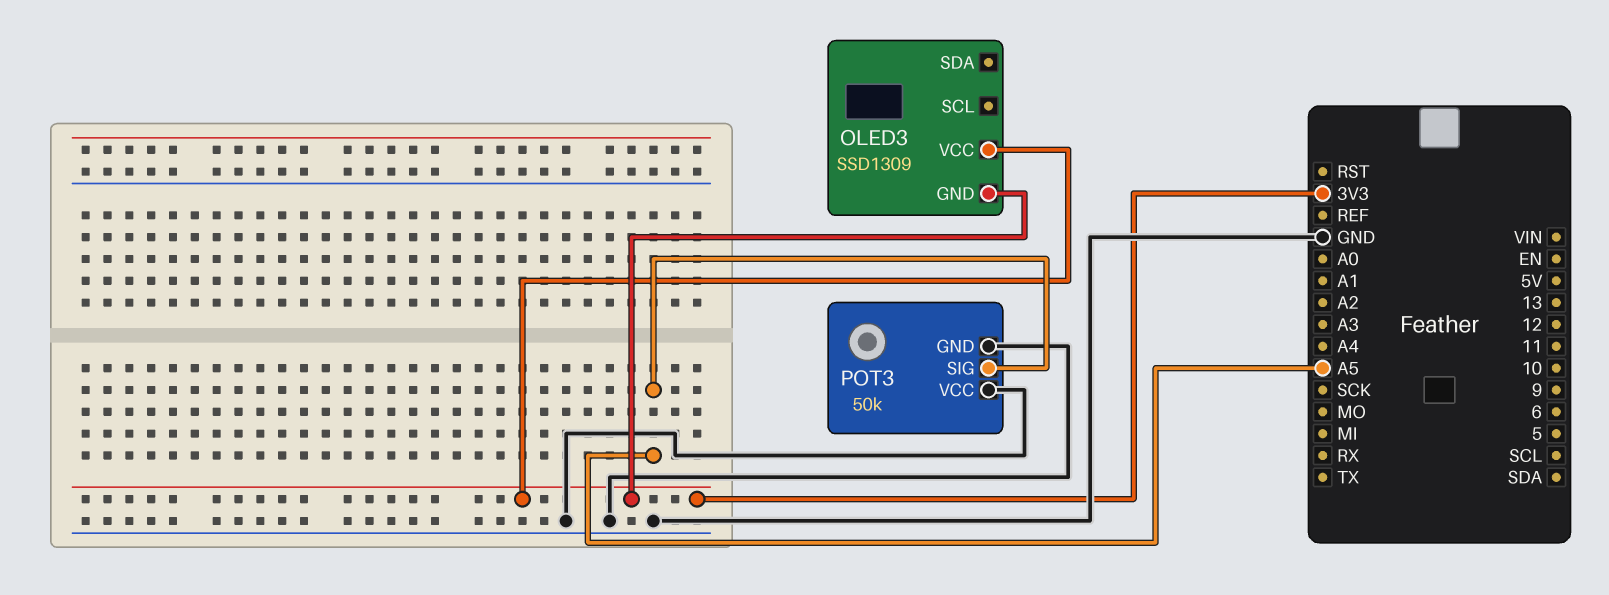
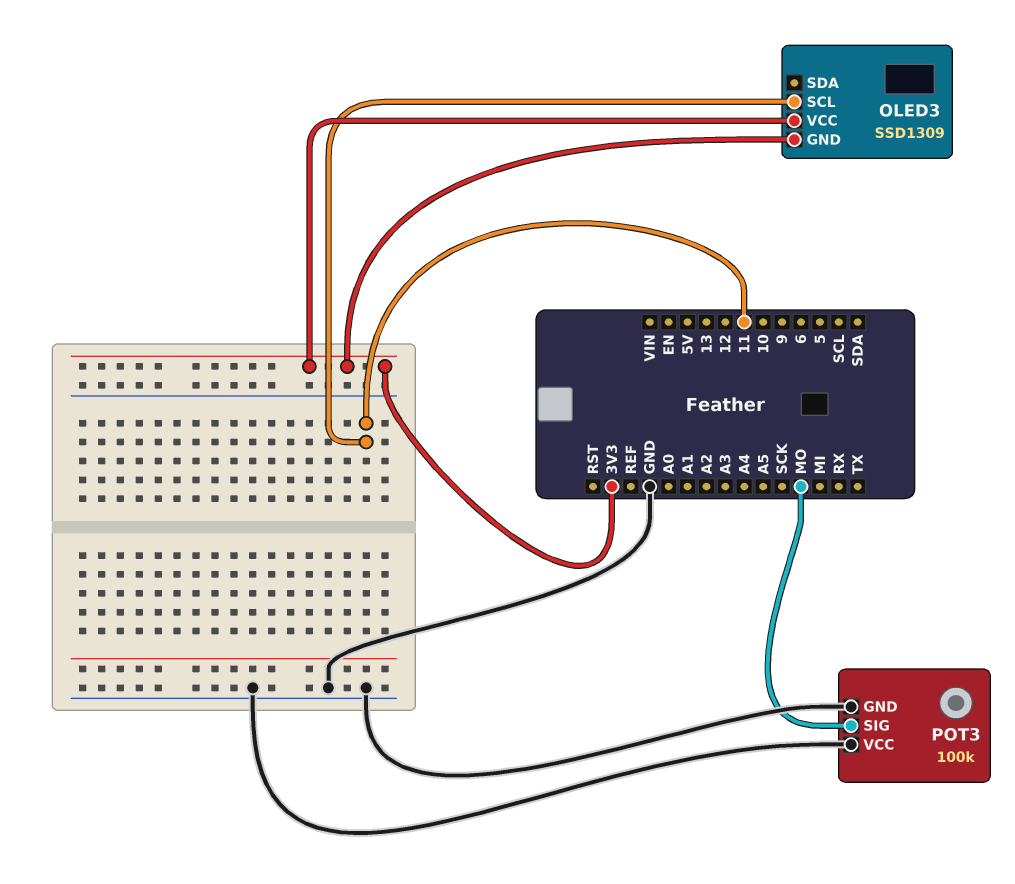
OLED3 pin SCL: none -> 11
POT3: 50k -> 100k
POT3 pin SIG: A5 -> MO

